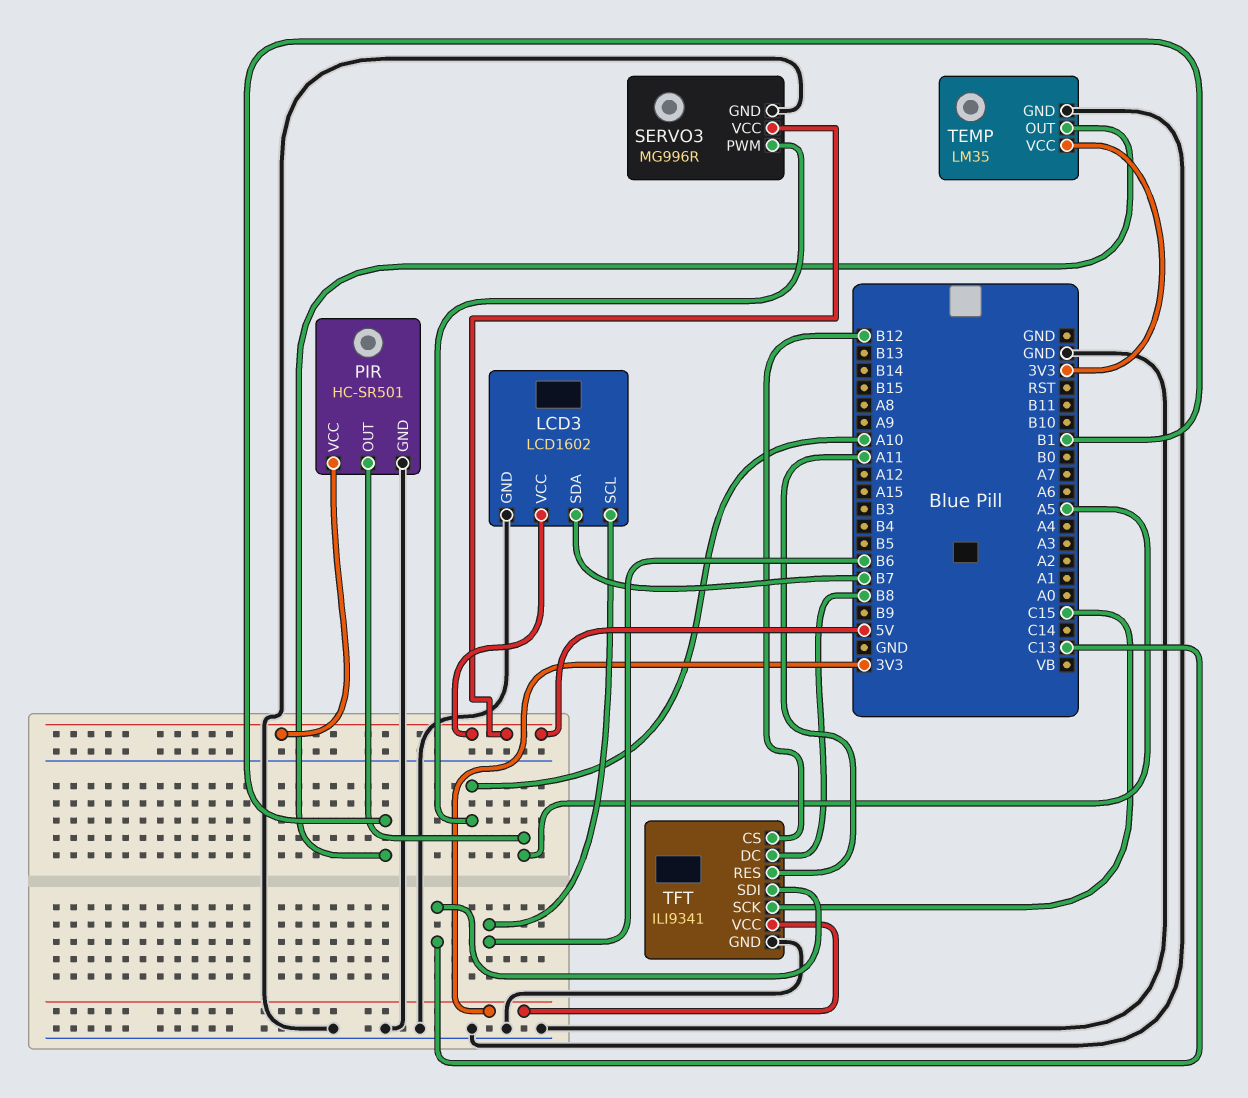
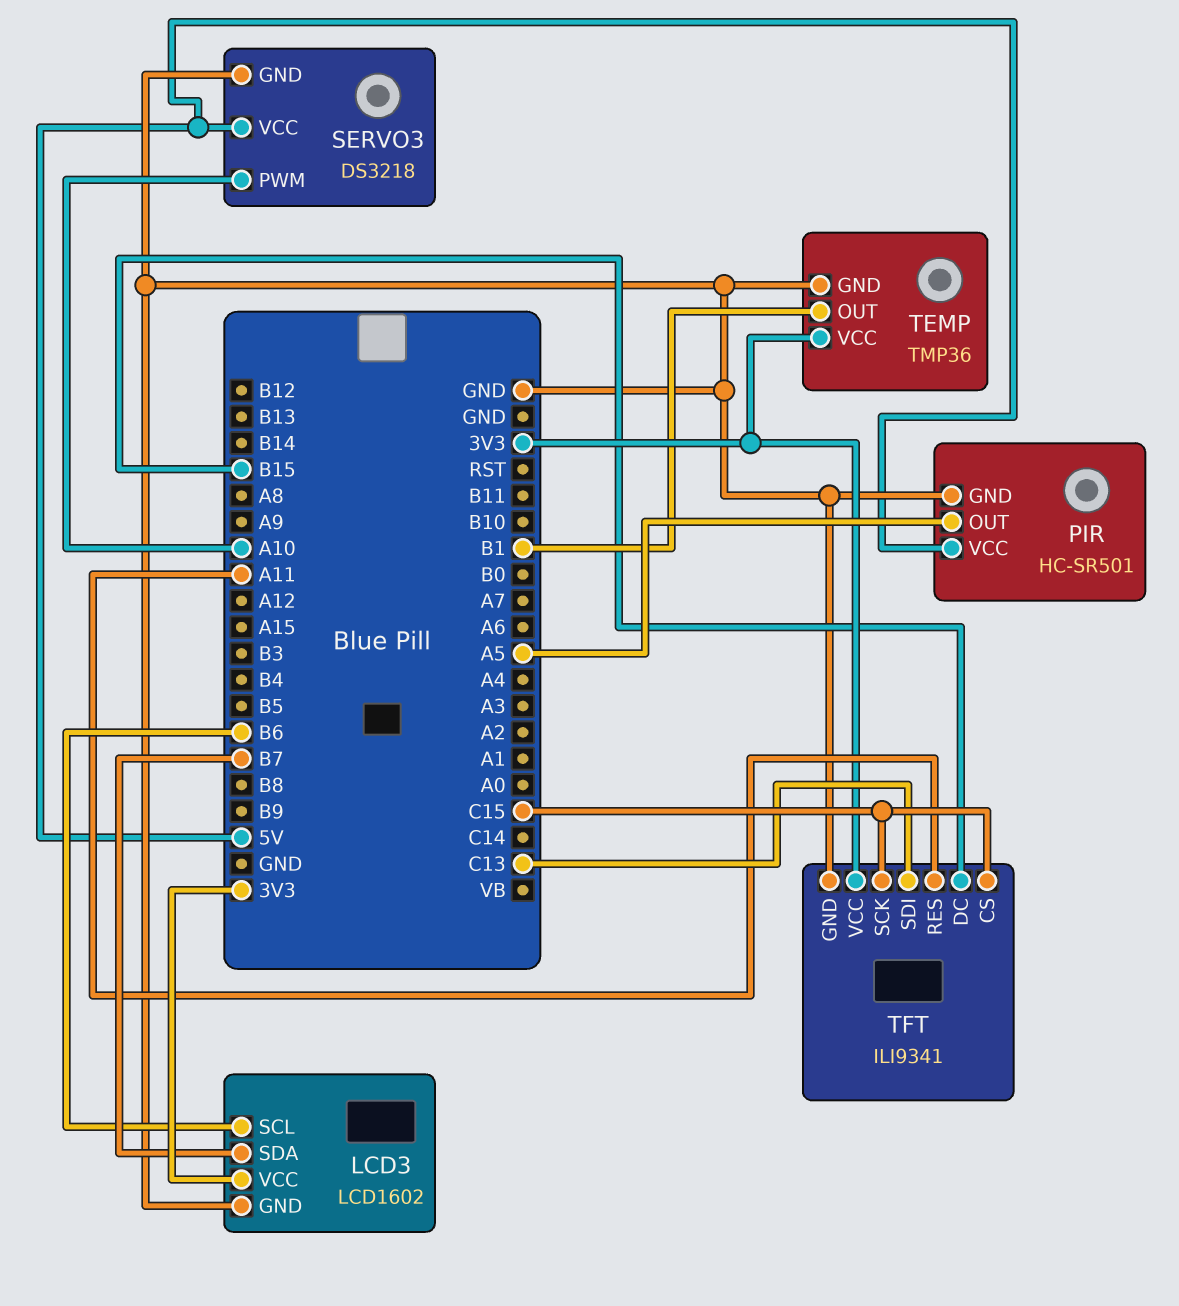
LCD3 pin VCC: 5V -> 3V3
SERVO3: MG996R -> DS3218
TEMP: LM35 -> TMP36
TFT pin CS: B12 -> C15
TFT pin DC: B8 -> B15

